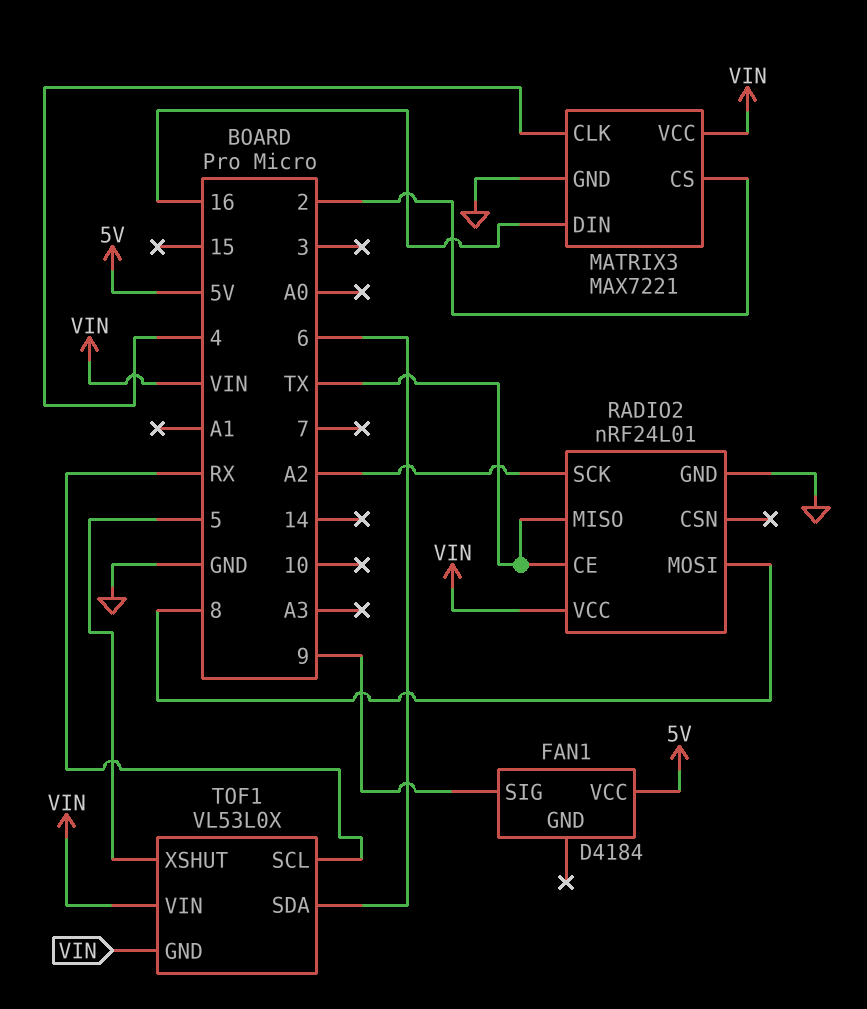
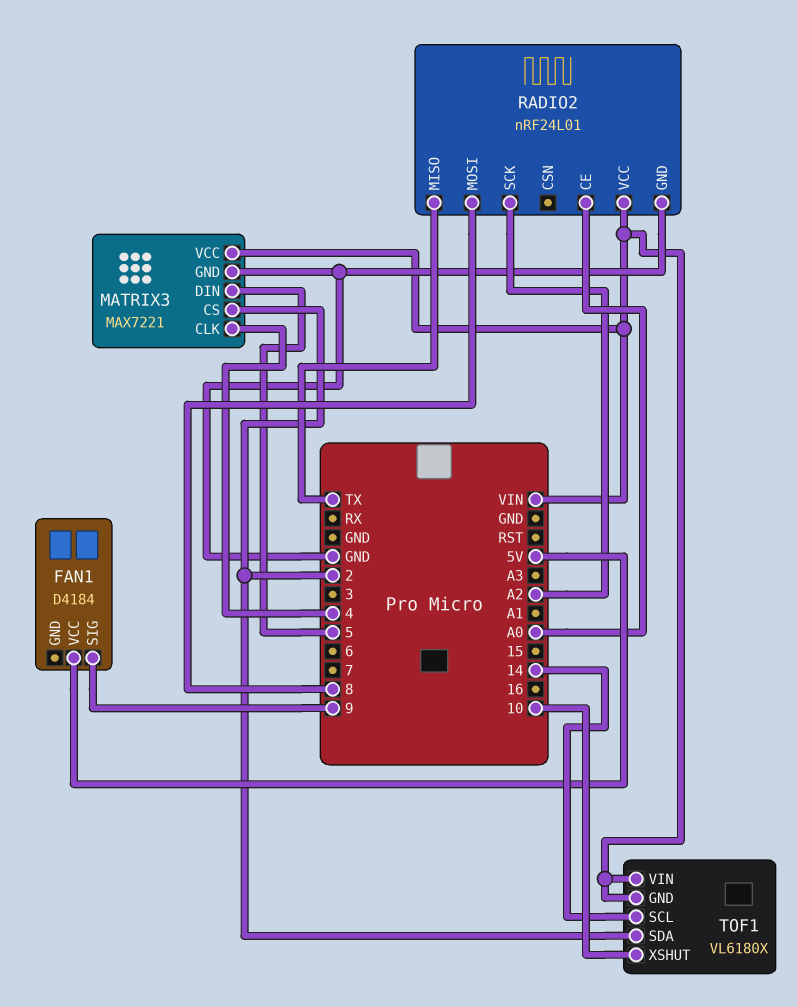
MATRIX3 pin DIN: 16 -> 5
RADIO2 pin CE: TX -> A0
TOF1: VL53L0X -> VL6180X
TOF1 pin SCL: RX -> 14
TOF1 pin SDA: 6 -> 2
TOF1 pin XSHUT: 5 -> 10

